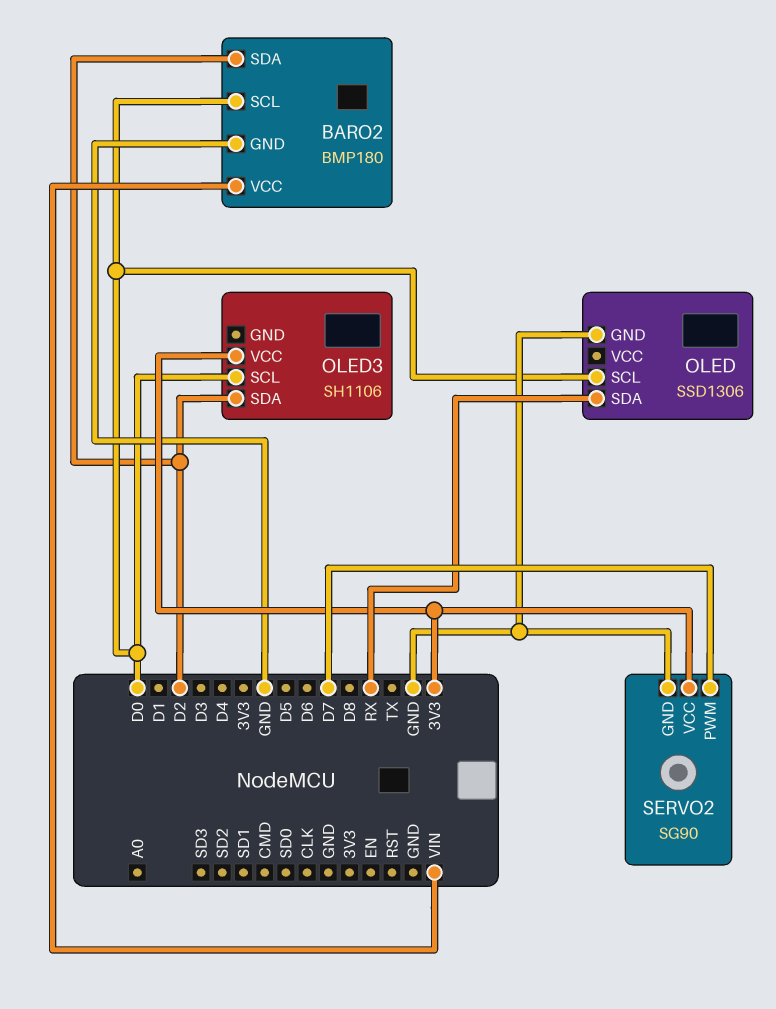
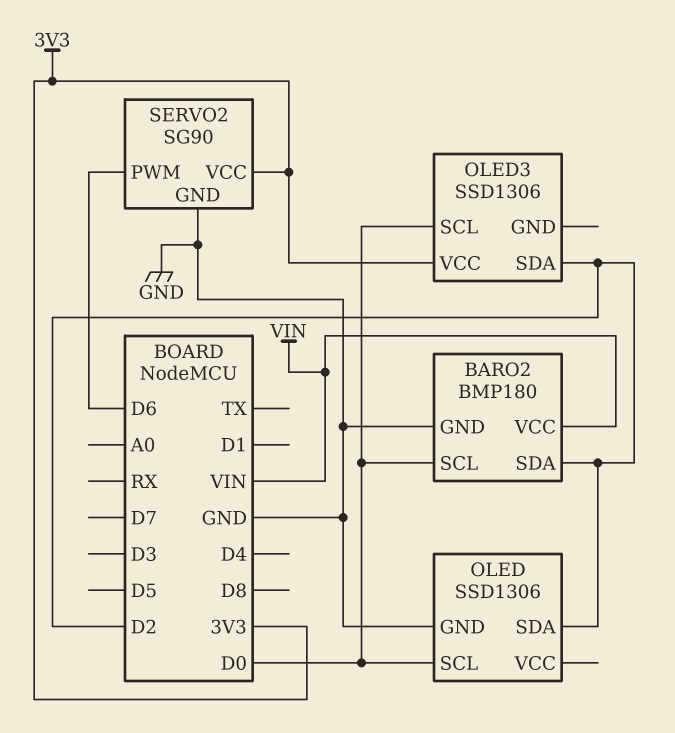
OLED pin SDA: RX -> D2
OLED3: SH1106 -> SSD1306
SERVO2 pin PWM: D7 -> D6

